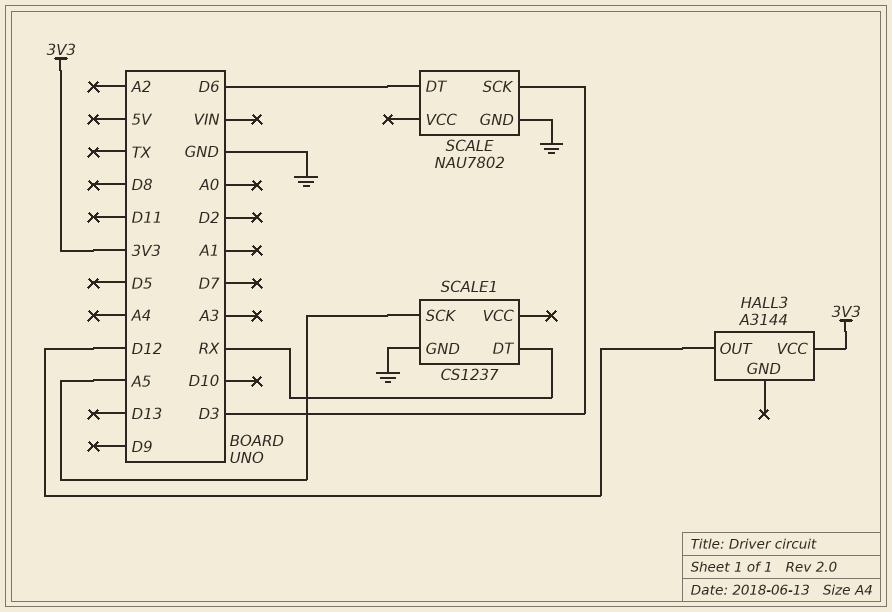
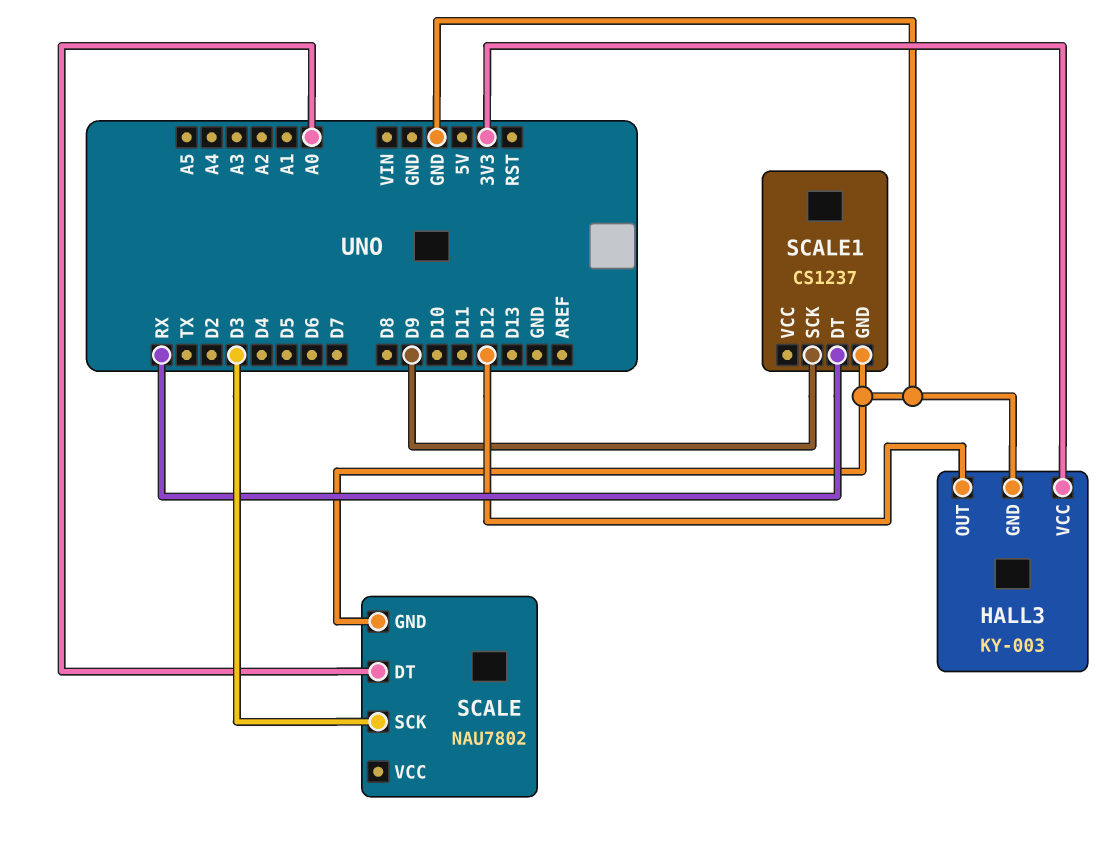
HALL3: A3144 -> KY-003
HALL3 pin GND: none -> GND
SCALE pin DT: D6 -> A0
SCALE1 pin SCK: A5 -> D9

